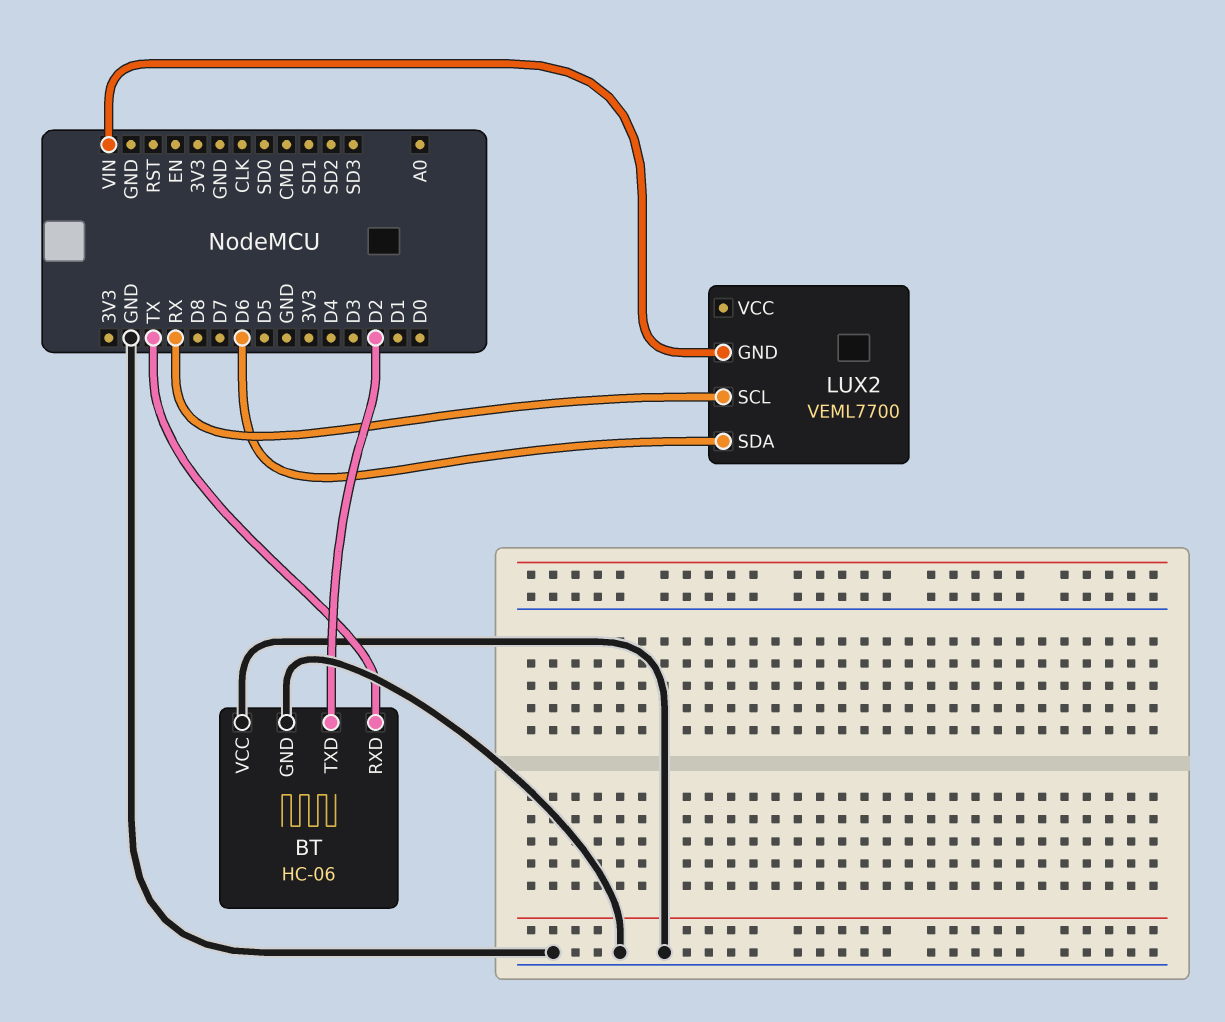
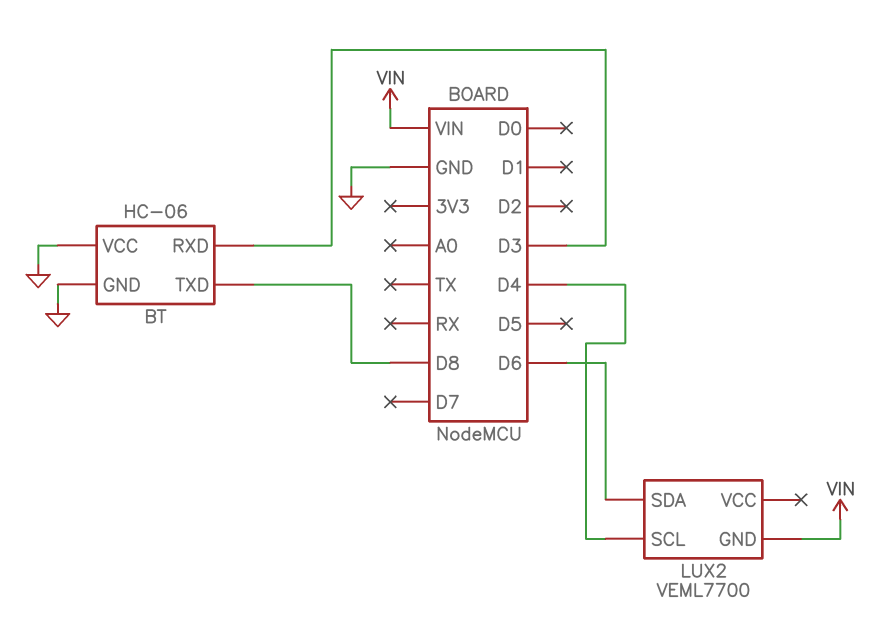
BT pin RXD: TX -> D3
BT pin TXD: D2 -> D8
LUX2 pin SCL: RX -> D4

